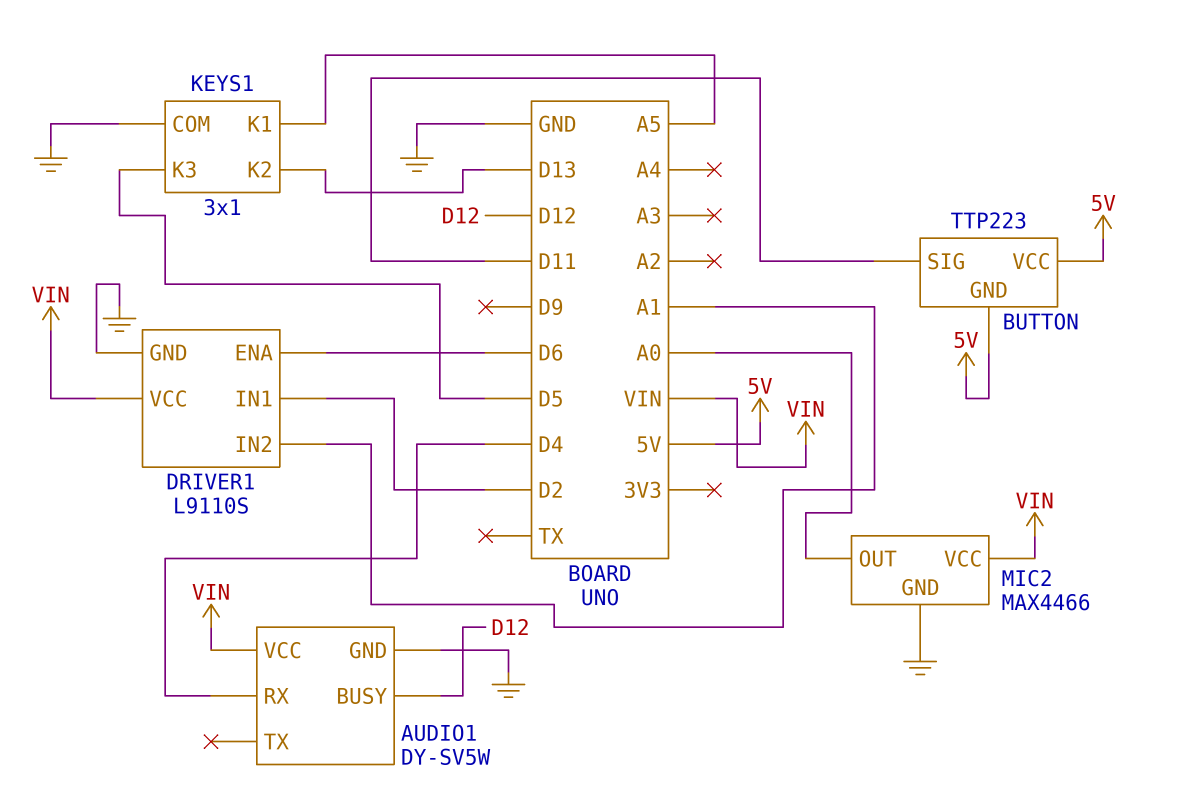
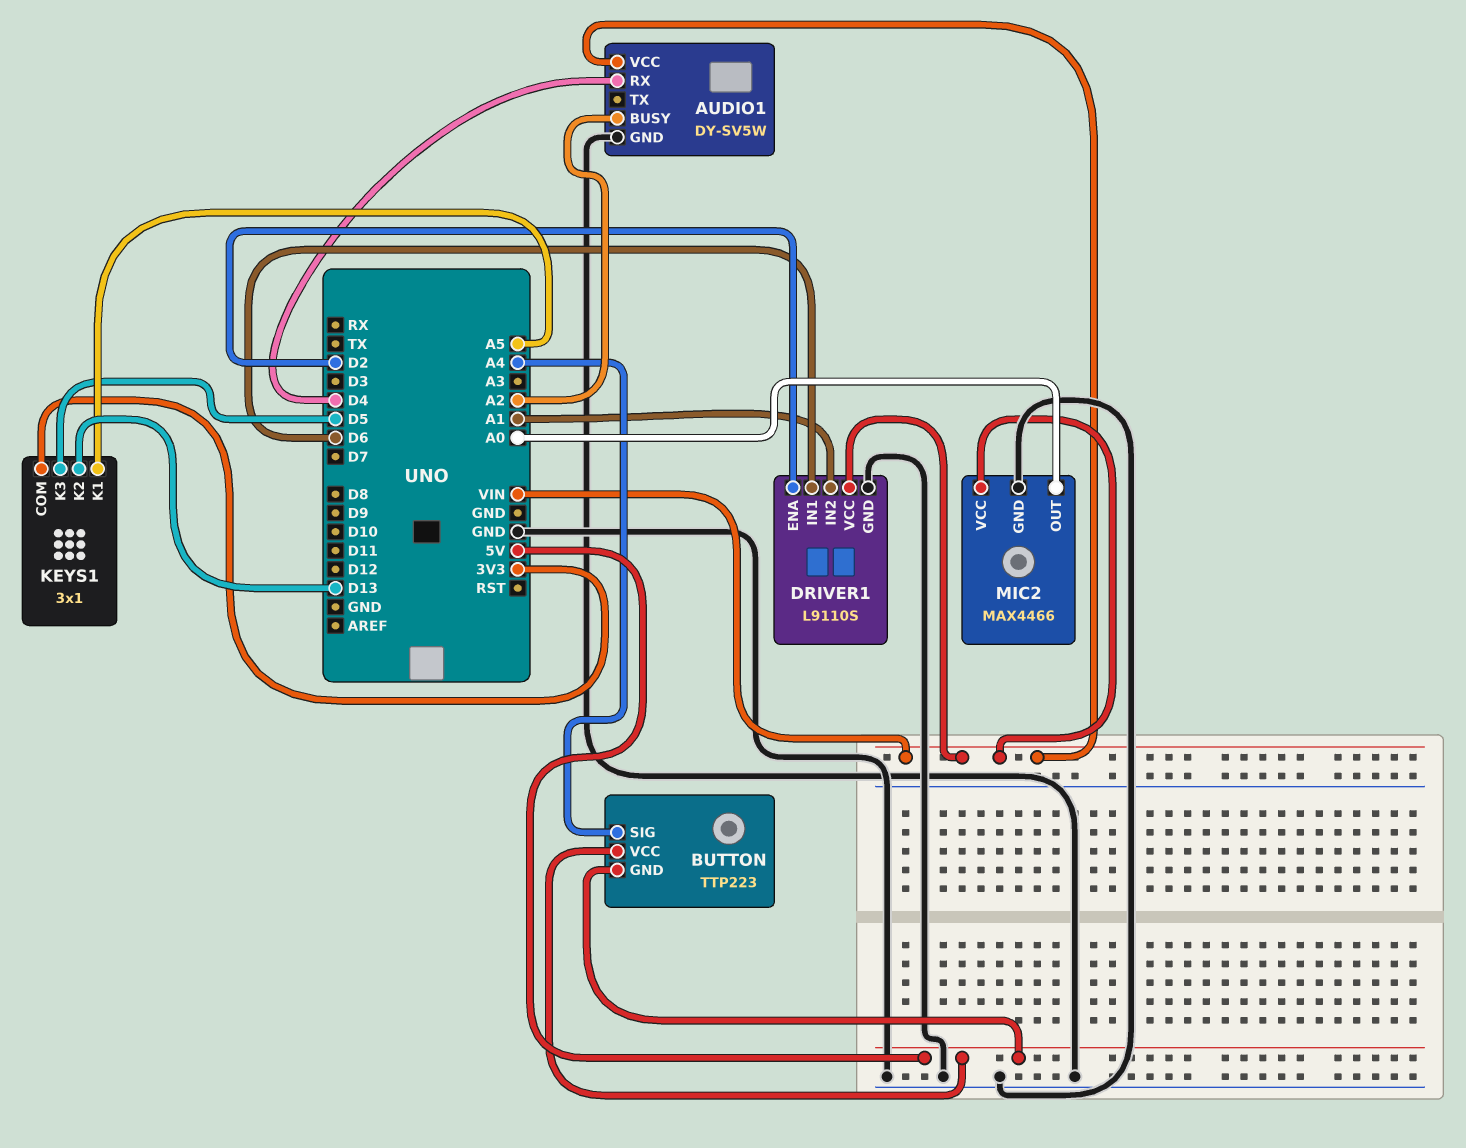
AUDIO1 pin BUSY: D12 -> A2
BUTTON pin SIG: D11 -> A4
DRIVER1 pin ENA: D6 -> D2
DRIVER1 pin IN1: D2 -> D6
KEYS1 pin COM: GND -> 3V3

